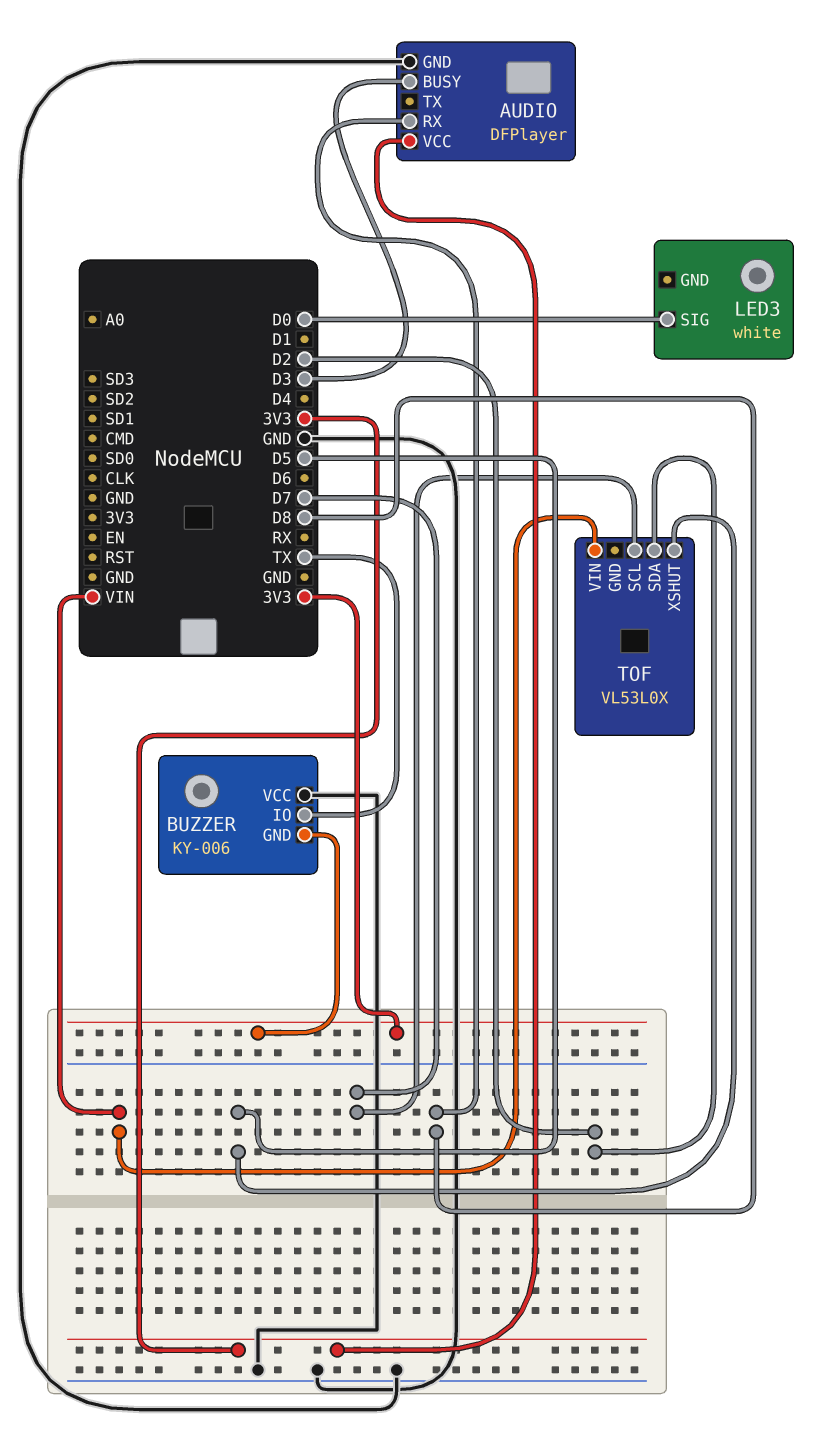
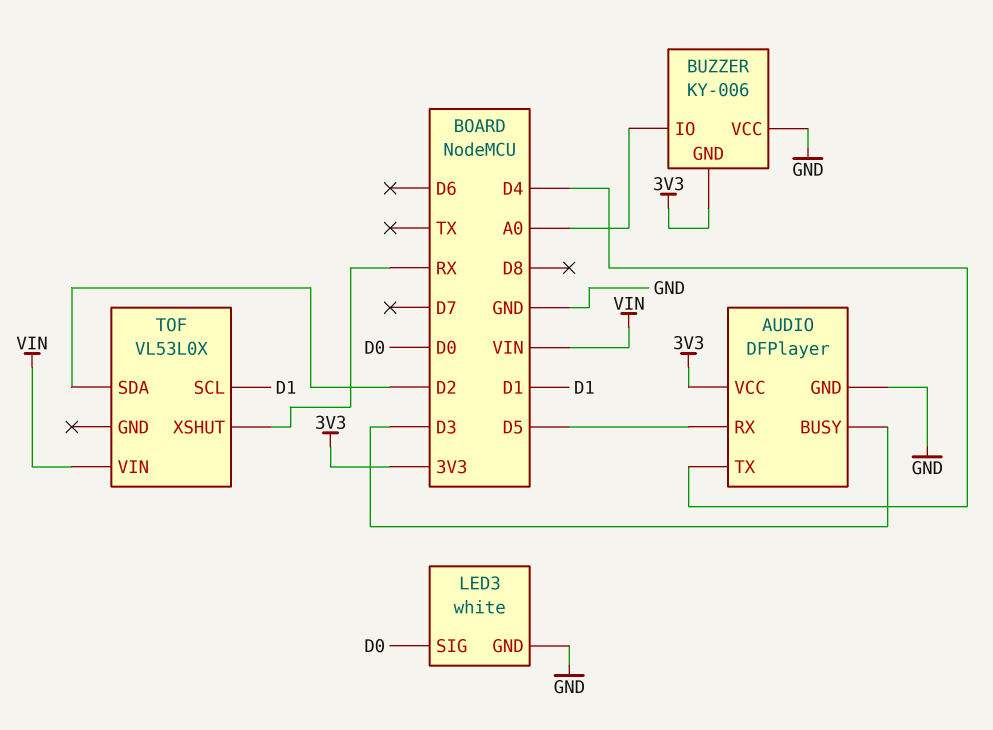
AUDIO pin RX: D8 -> D5
AUDIO pin TX: none -> D4
BUZZER pin IO: TX -> A0
LED3 pin GND: none -> GND
TOF pin SCL: D7 -> D1
TOF pin XSHUT: D5 -> RX

